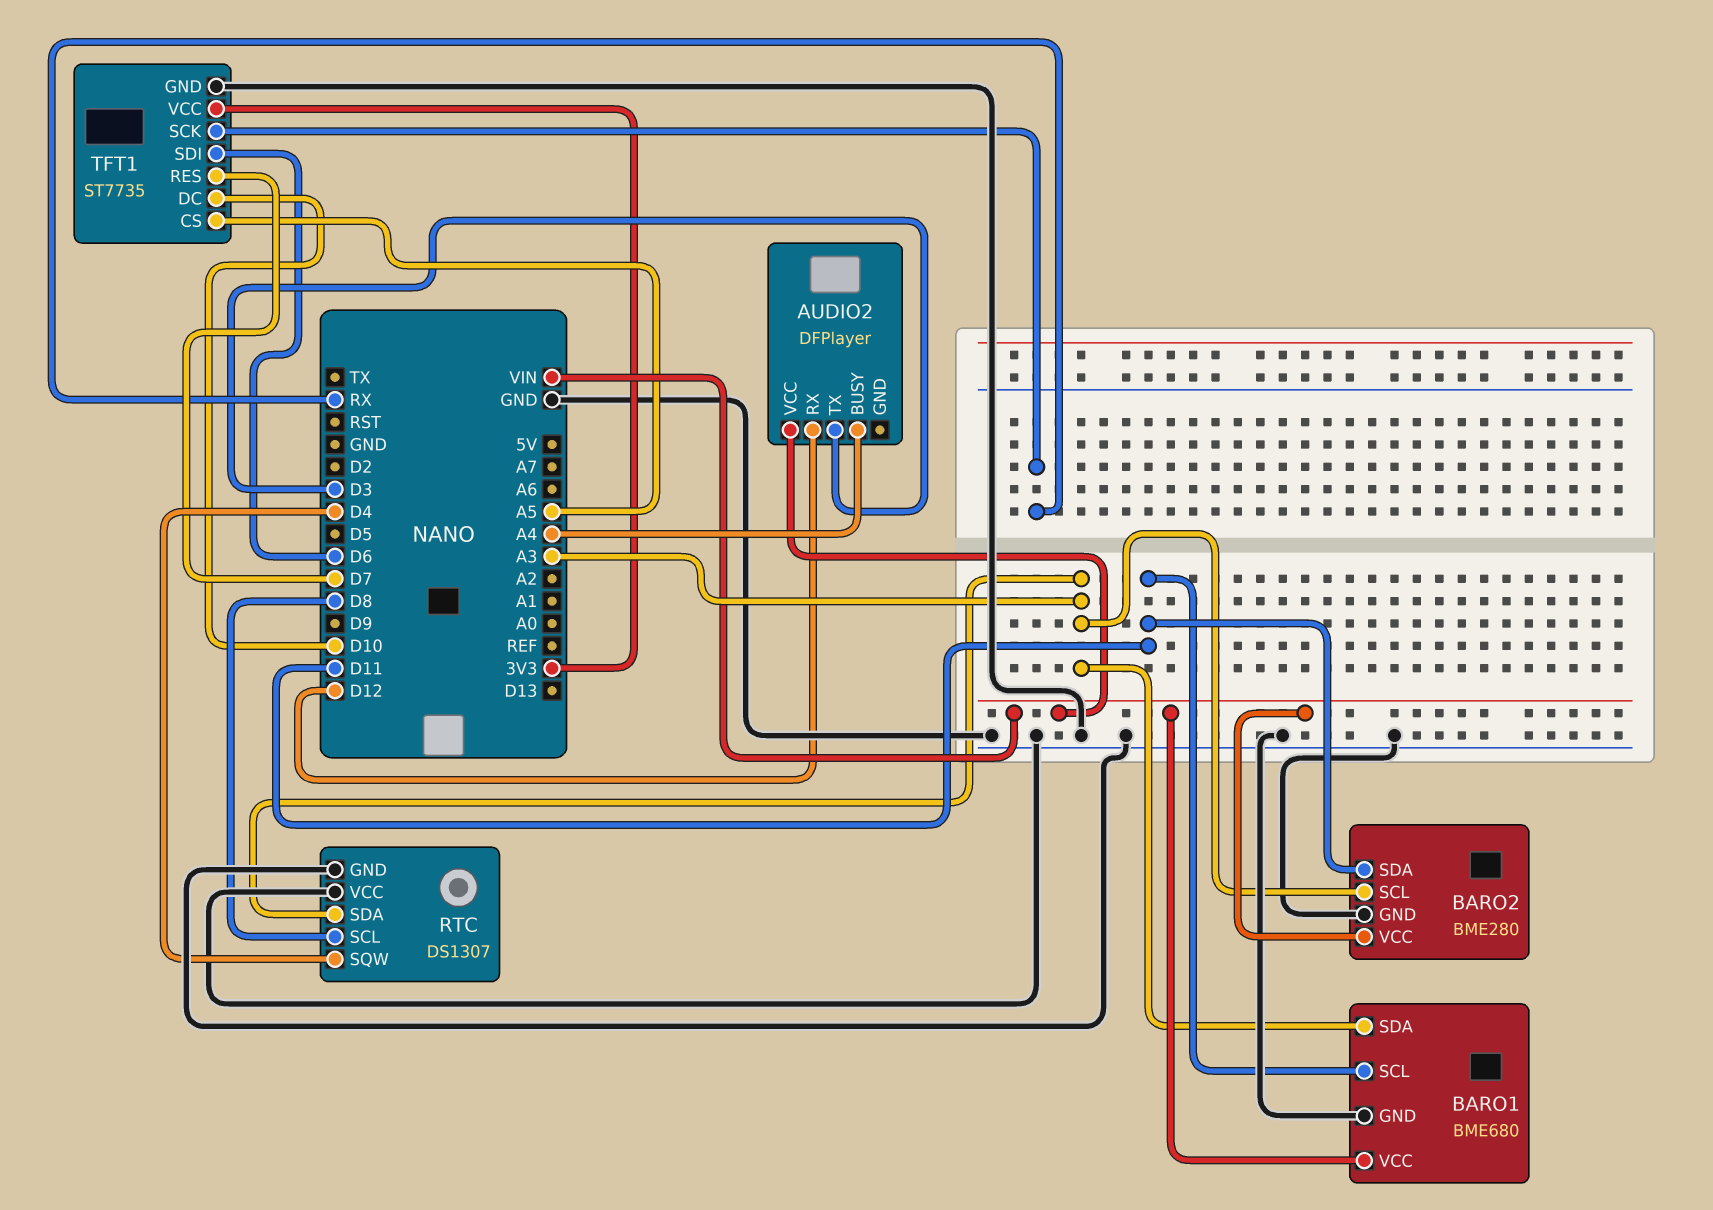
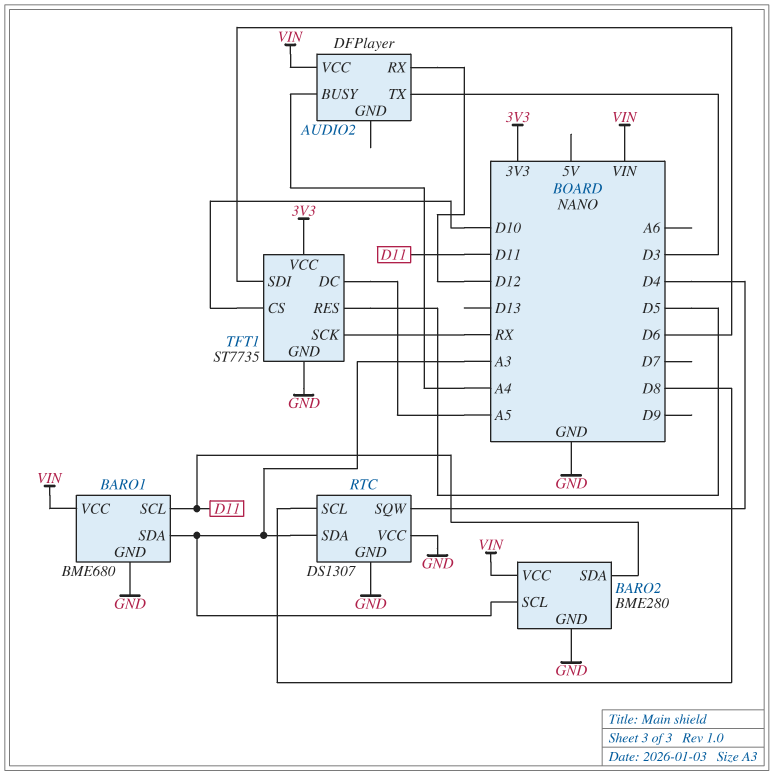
TFT1 pin CS: A5 -> D10
TFT1 pin DC: D10 -> A5
TFT1 pin RES: D7 -> D5

